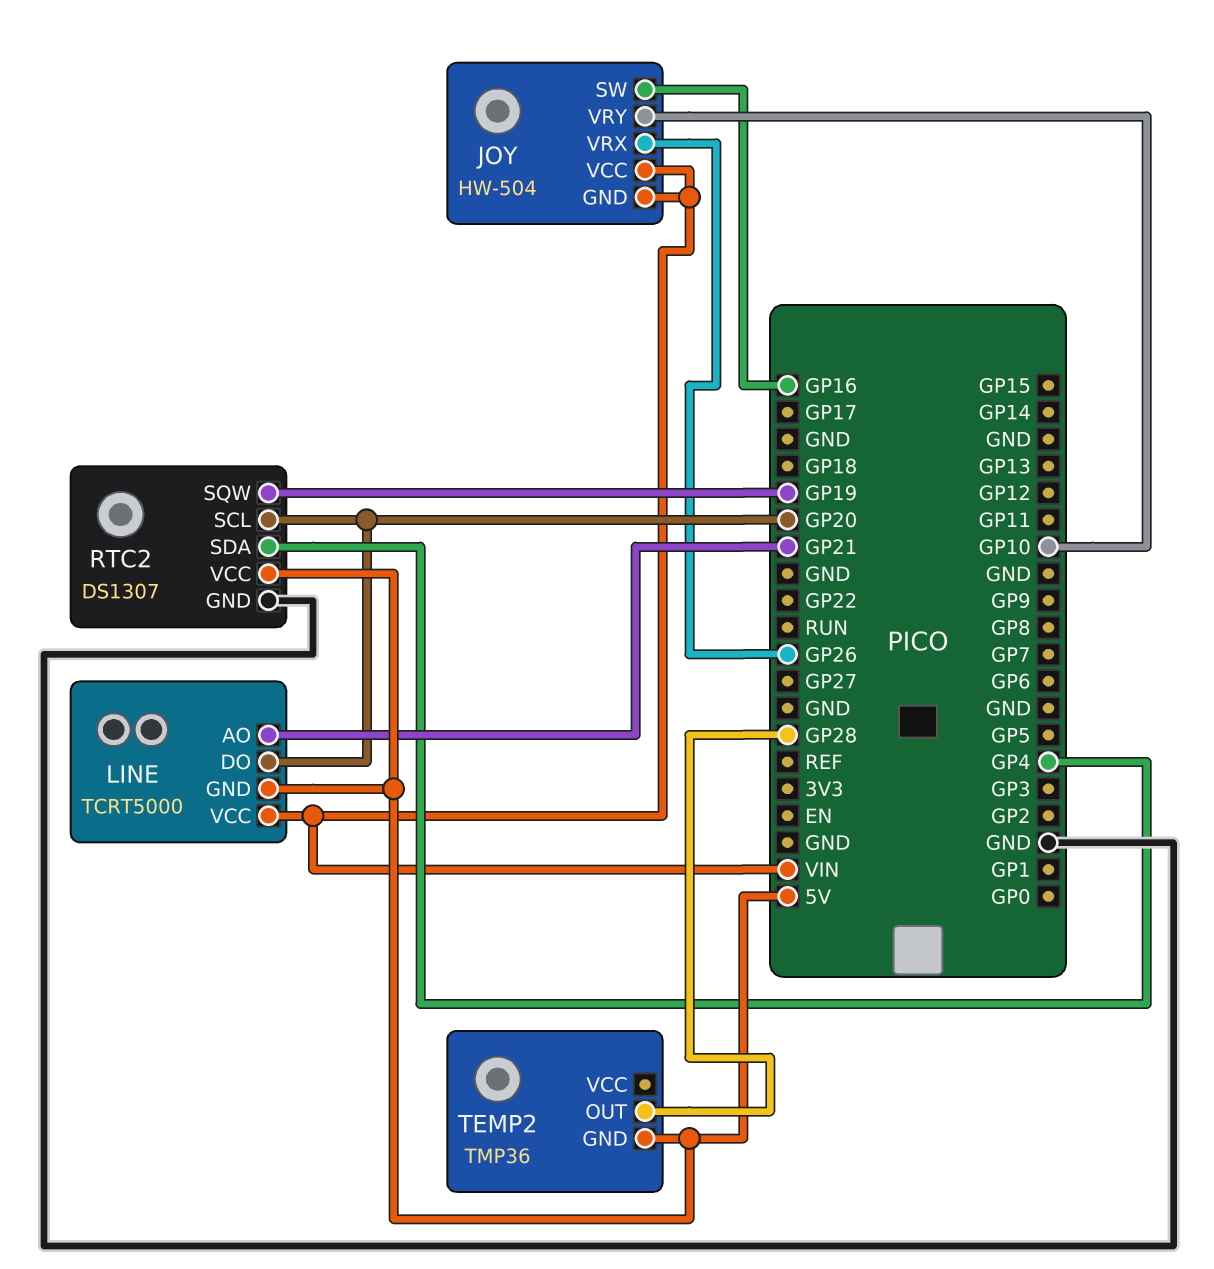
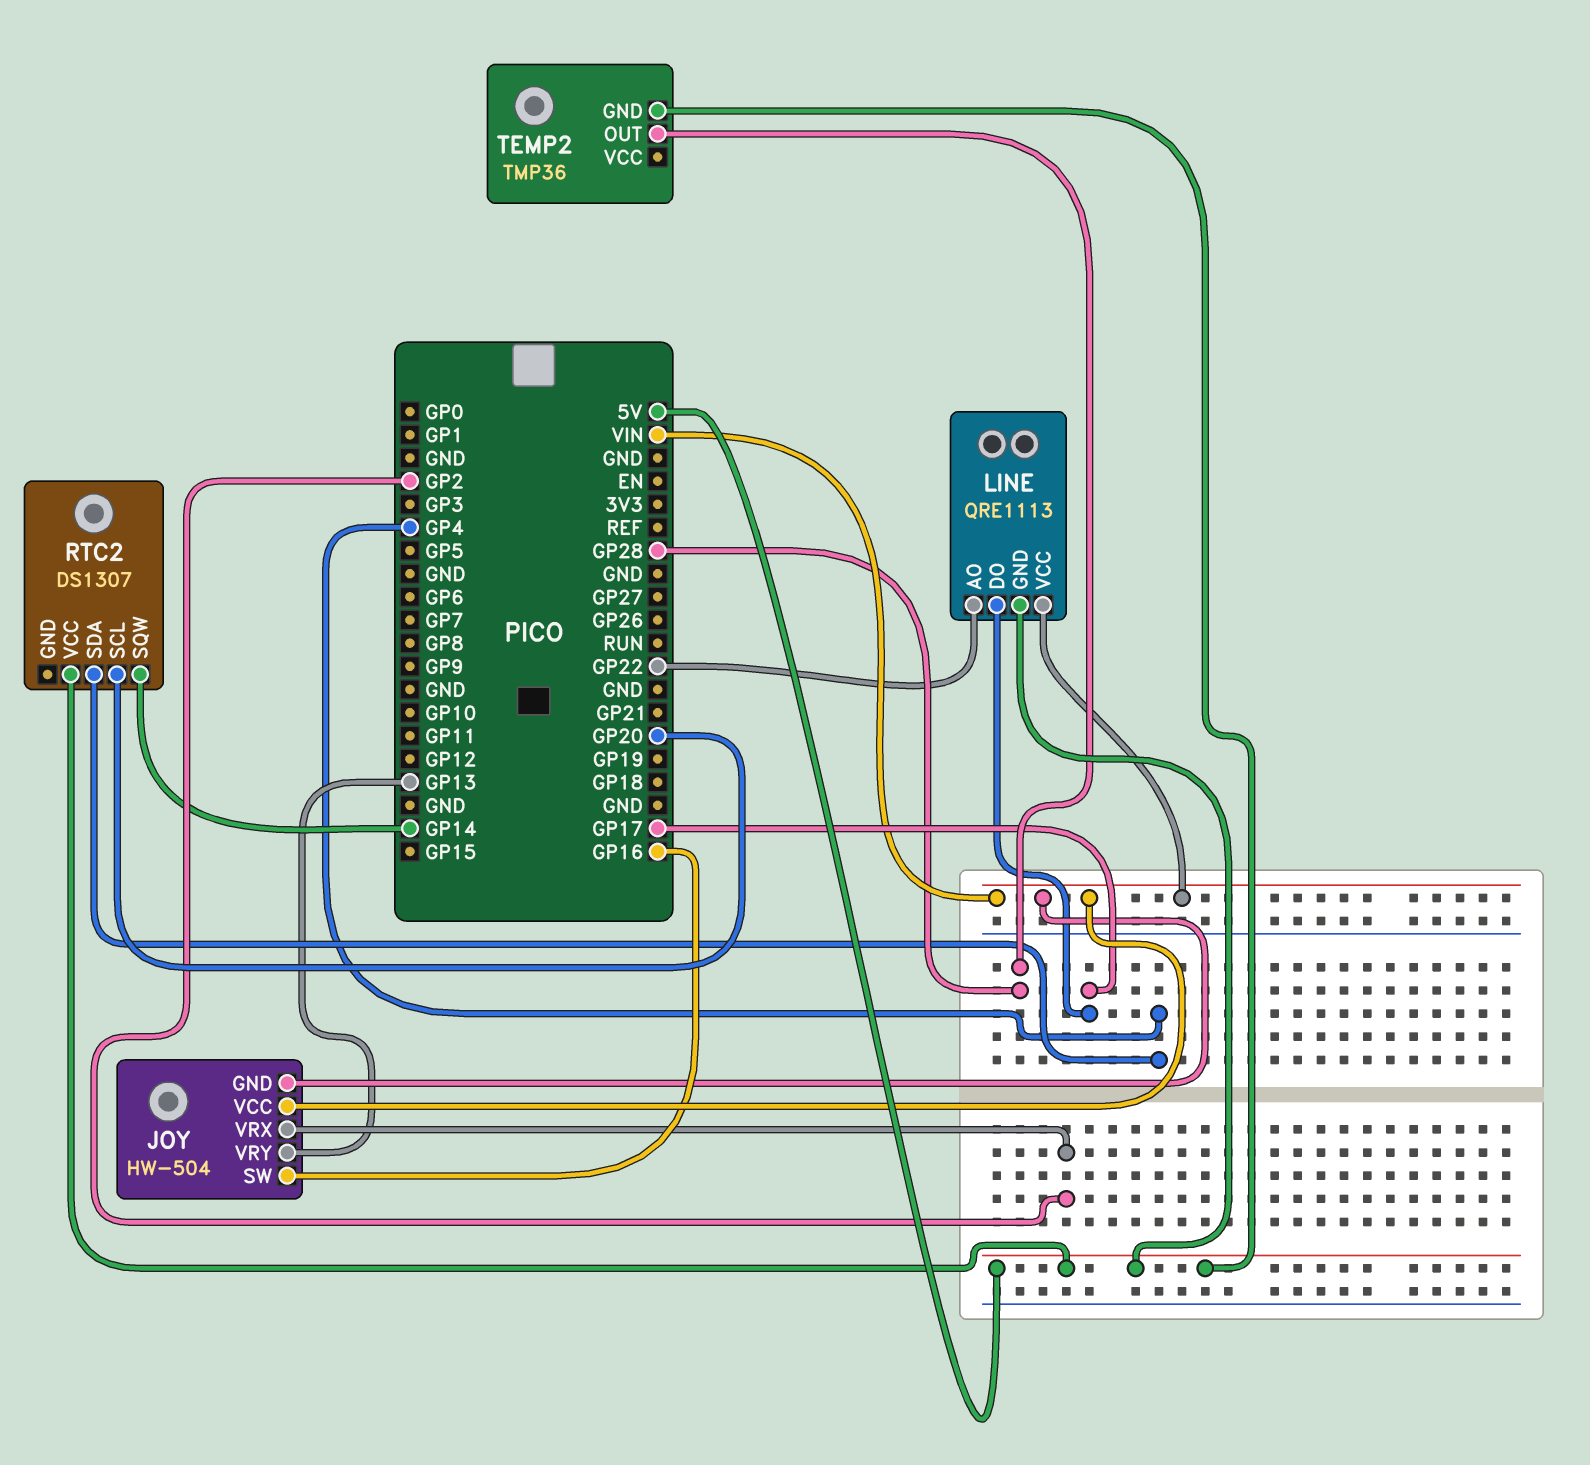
JOY pin VRX: GP26 -> GP2
JOY pin VRY: GP10 -> GP13
LINE: TCRT5000 -> QRE1113
LINE pin AO: GP21 -> GP22
LINE pin DO: GP20 -> GP17
RTC2 pin GND: GND -> none
RTC2 pin SQW: GP19 -> GP14

